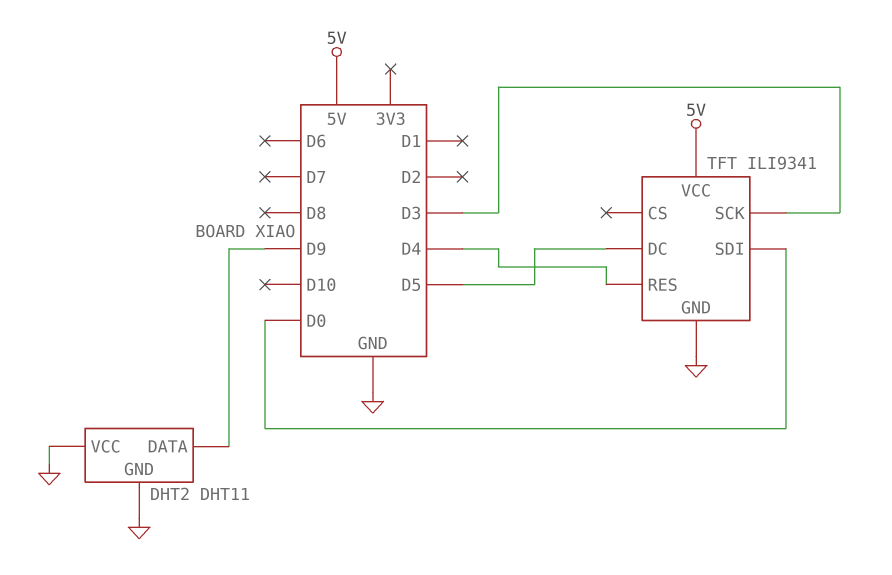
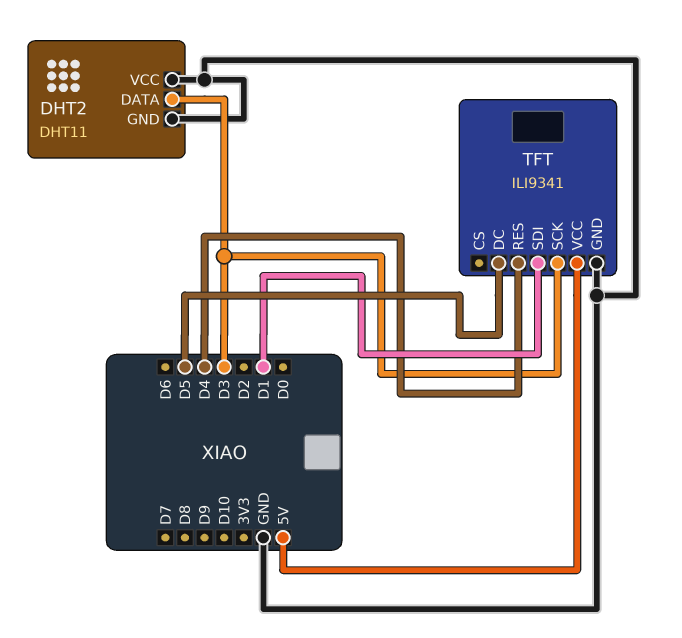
DHT2 pin DATA: D9 -> D3
TFT pin SDI: D0 -> D1

